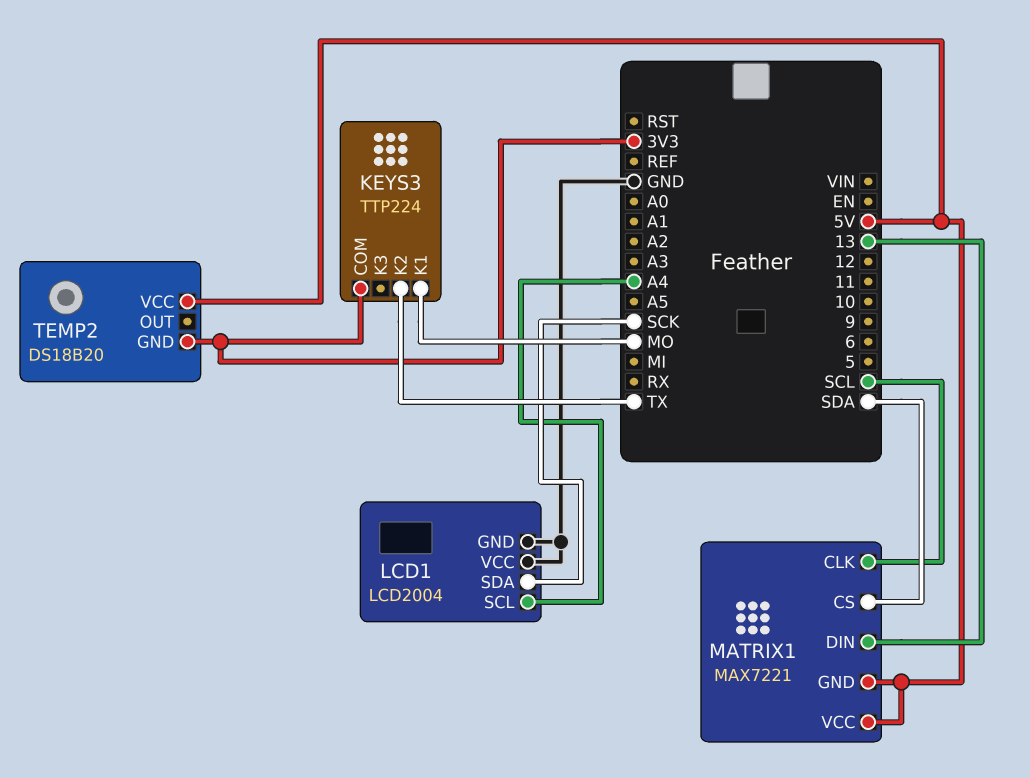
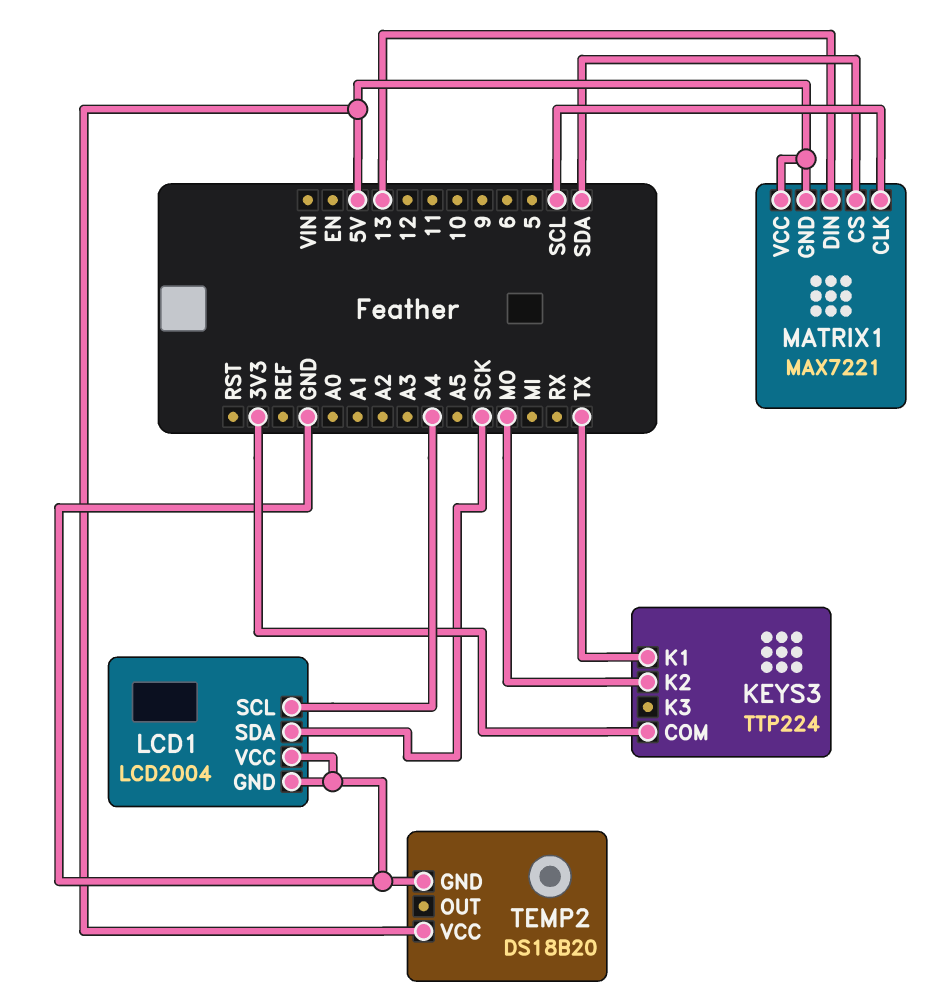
KEYS3 pin K1: MO -> TX
KEYS3 pin K2: TX -> MO
TEMP2 pin GND: 3V3 -> GND

